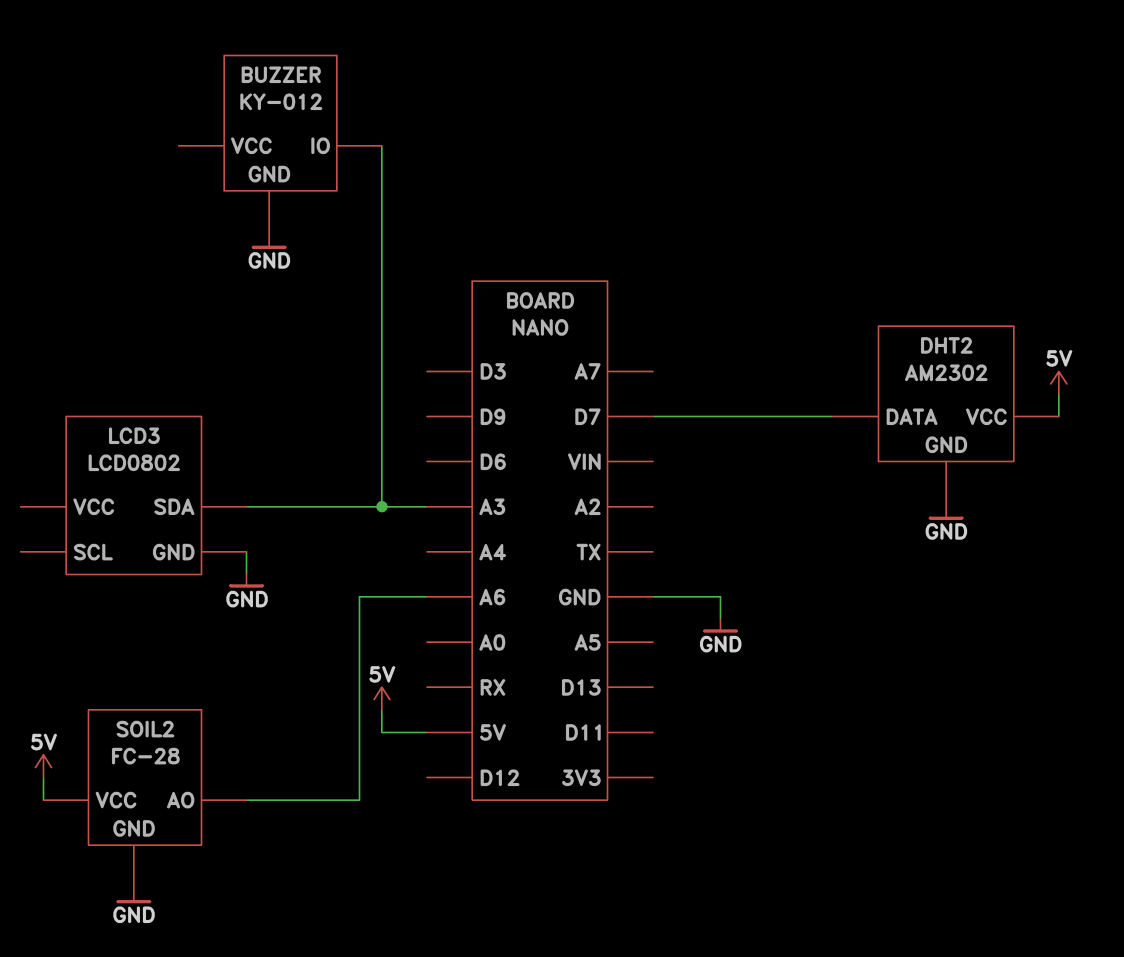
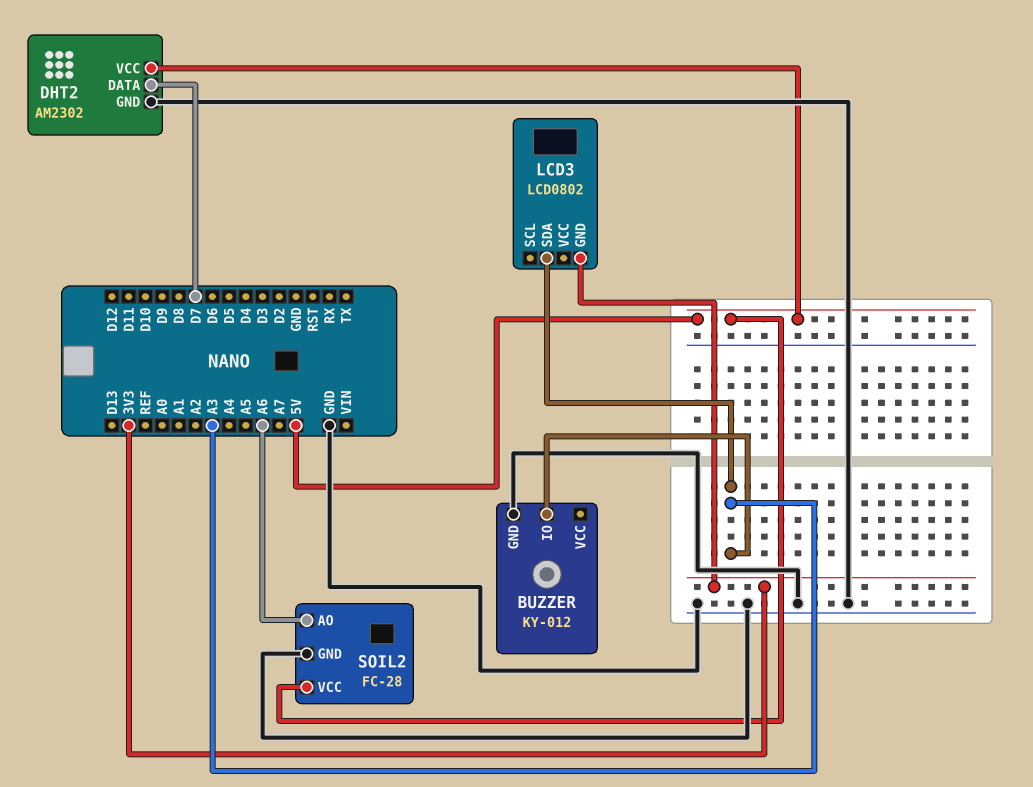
LCD3 pin GND: GND -> 3V3

